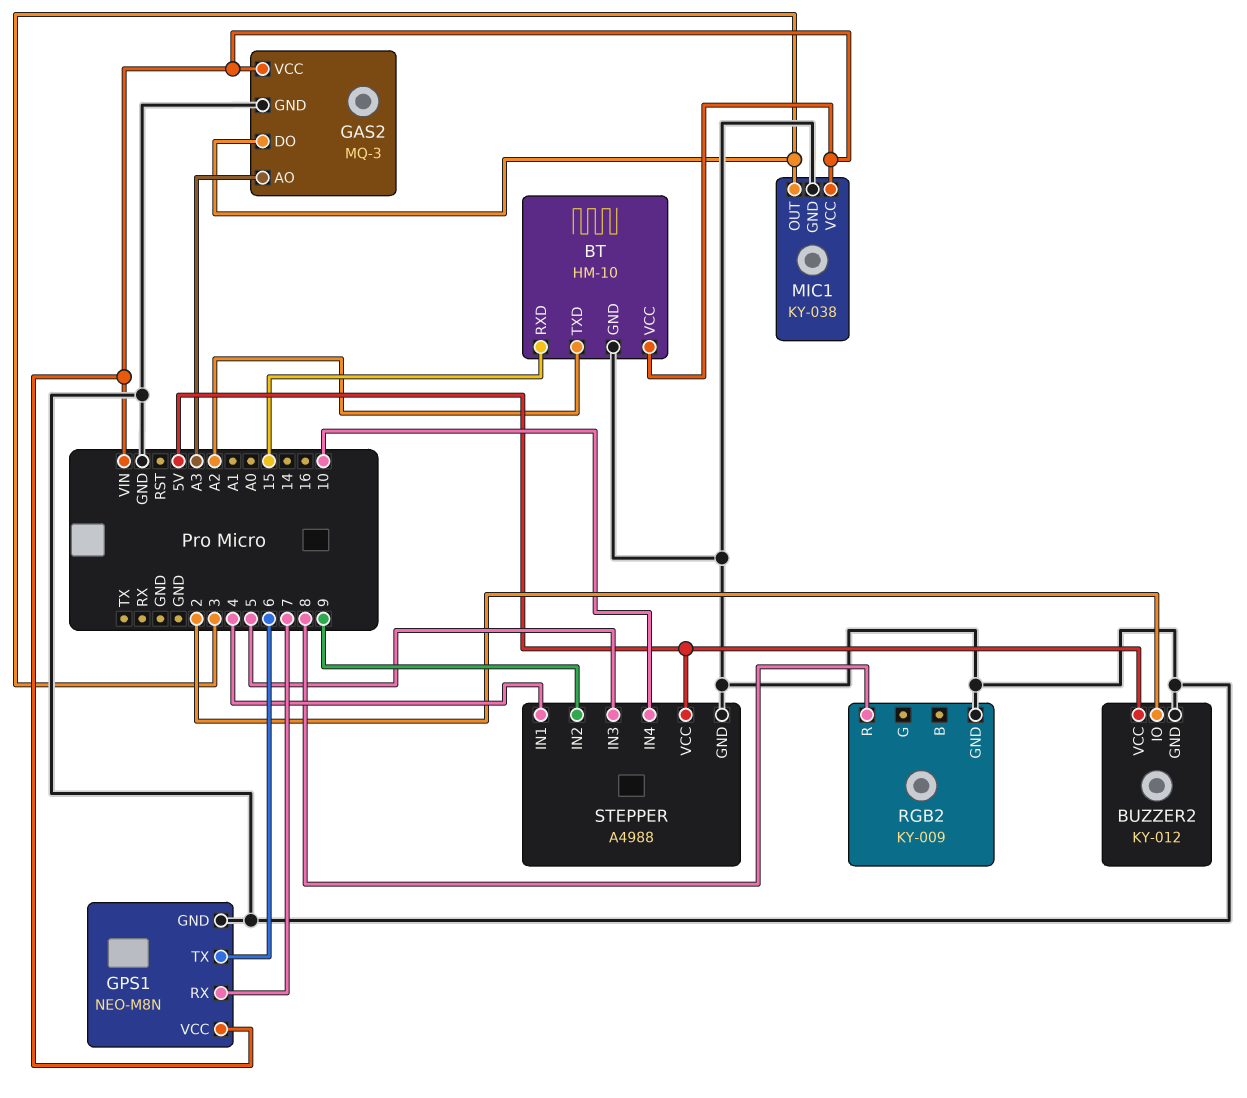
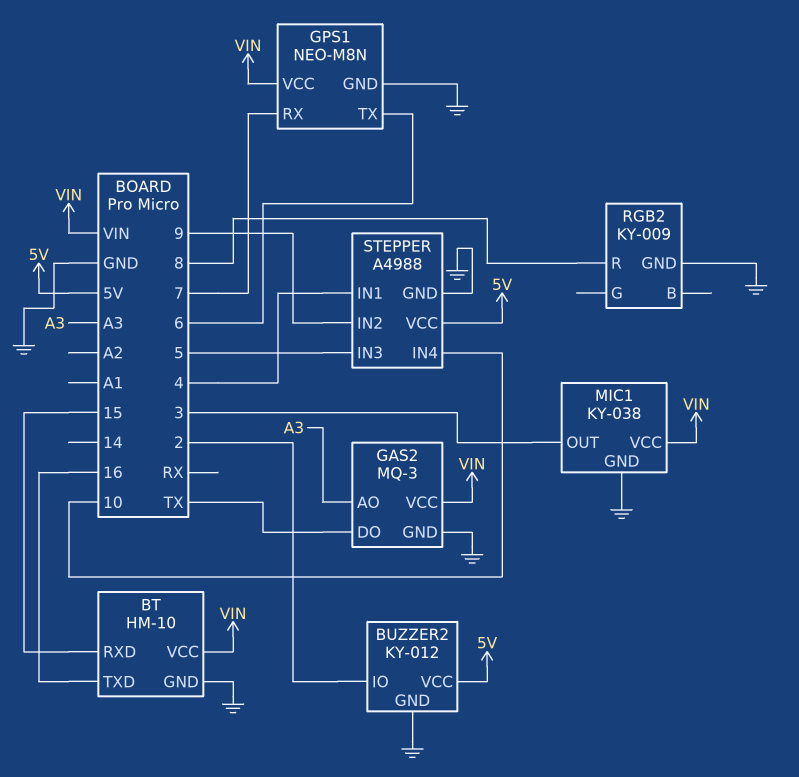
BT pin TXD: A2 -> 16
GAS2 pin DO: 3 -> TX

